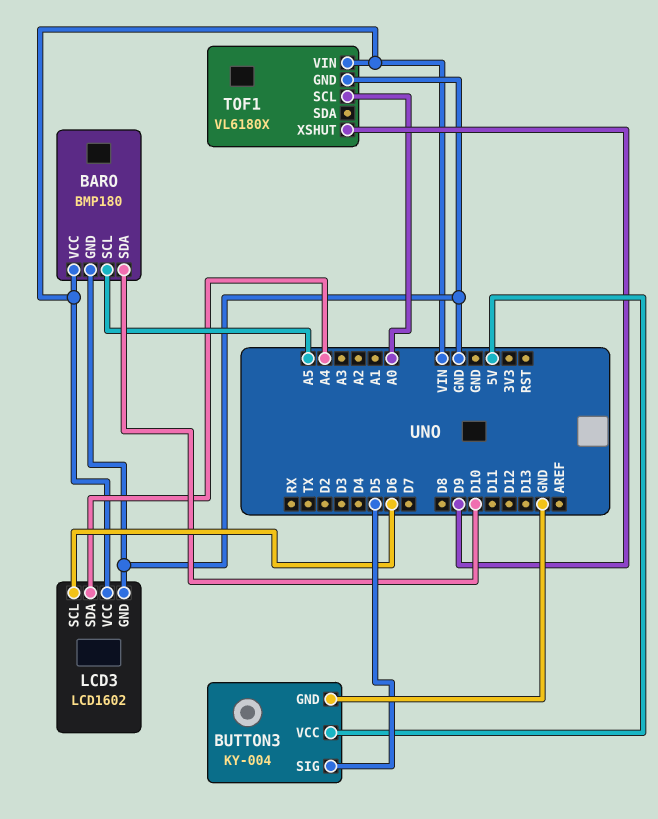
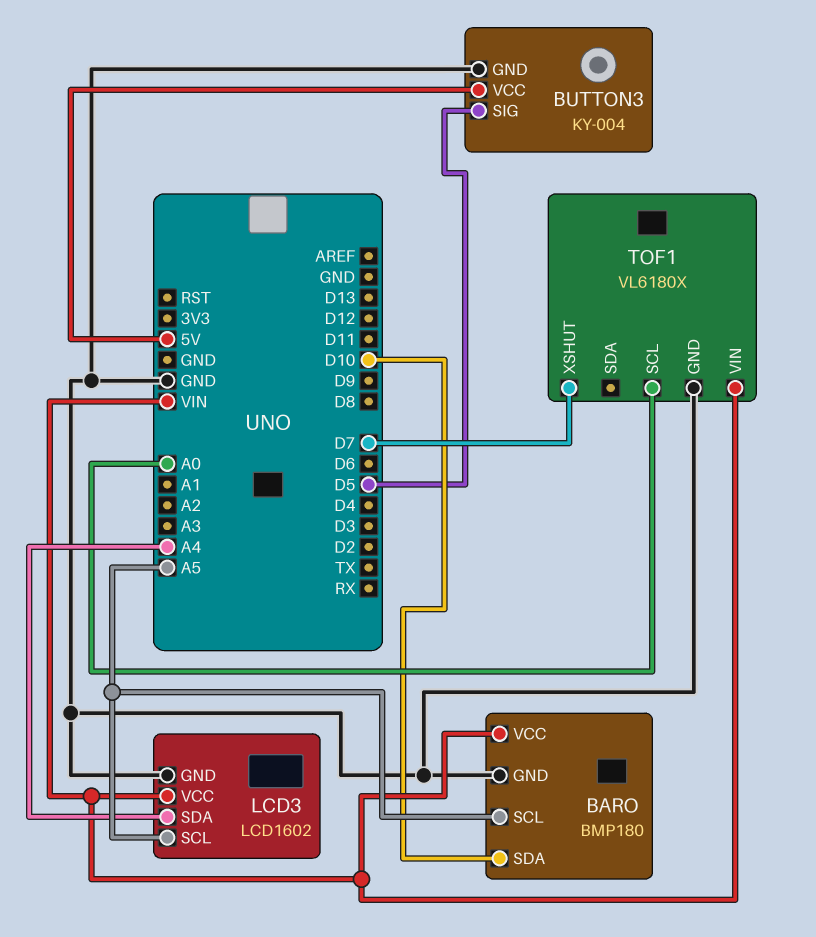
LCD3 pin SCL: D6 -> A5
TOF1 pin XSHUT: D9 -> D7

